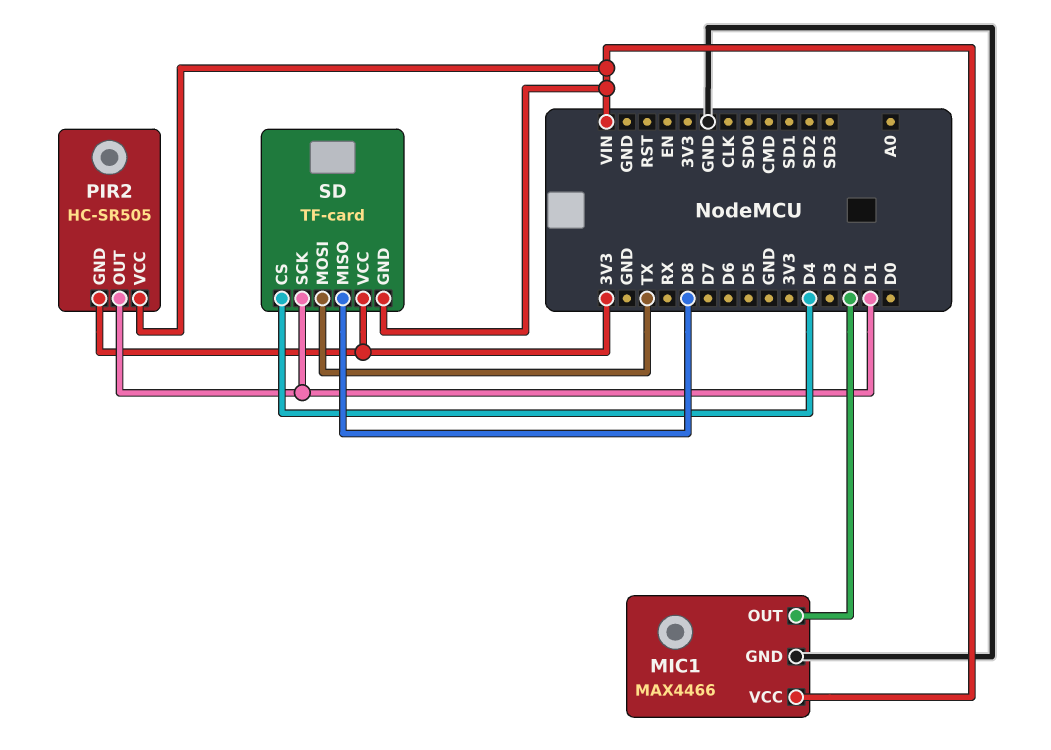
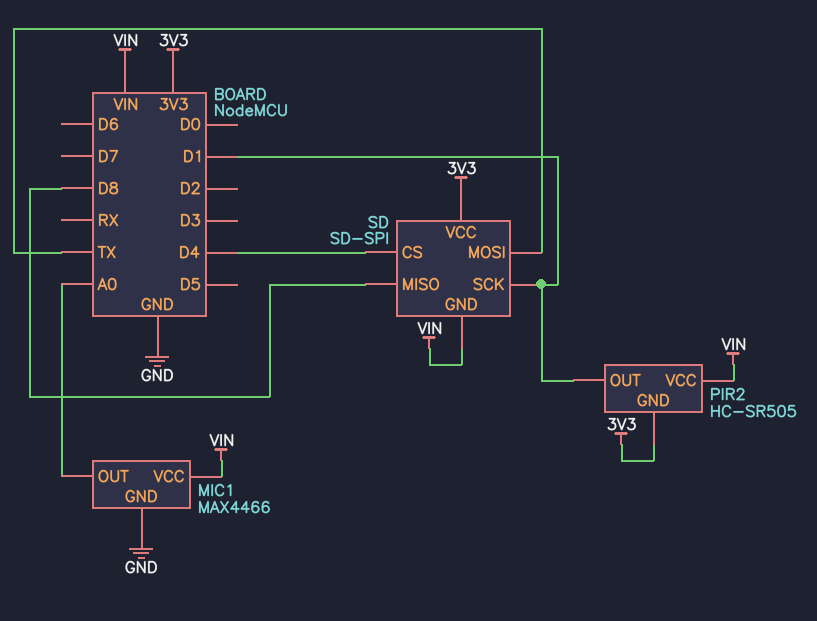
MIC1 pin OUT: D2 -> A0
SD: TF-card -> SD-SPI

